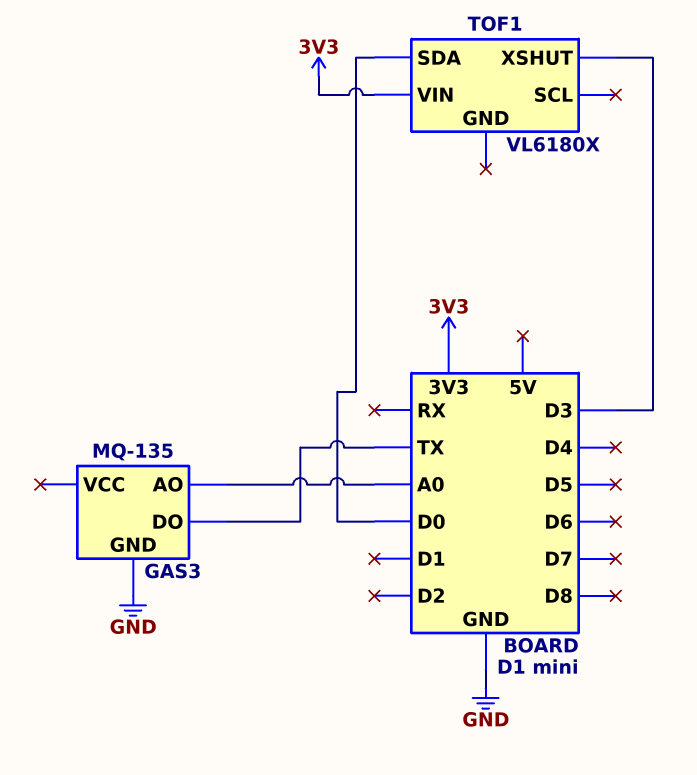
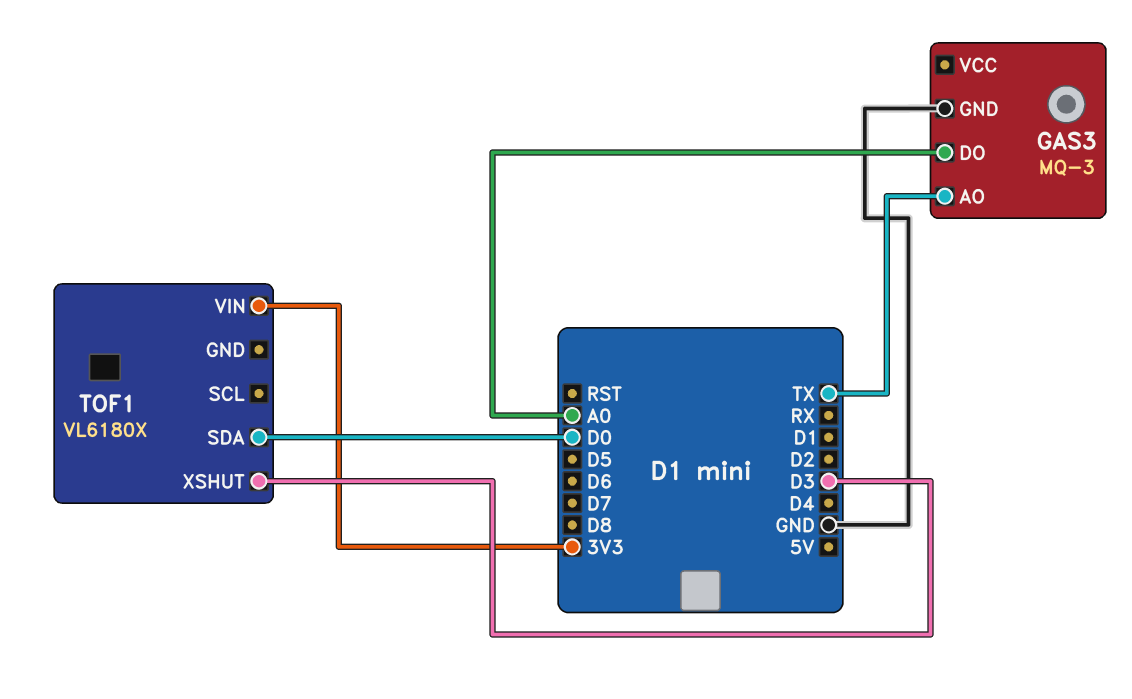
GAS3: MQ-135 -> MQ-3
GAS3 pin AO: A0 -> TX
GAS3 pin DO: TX -> A0

